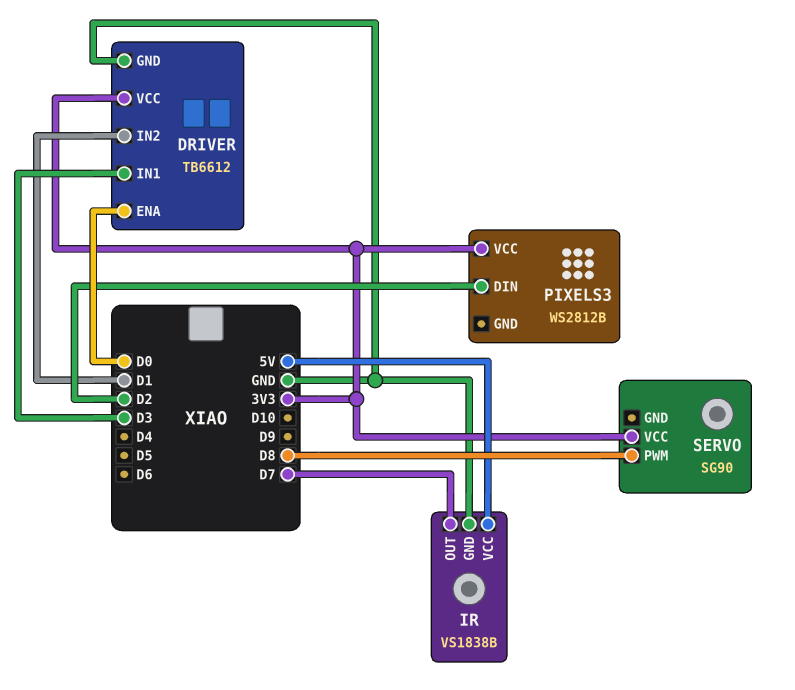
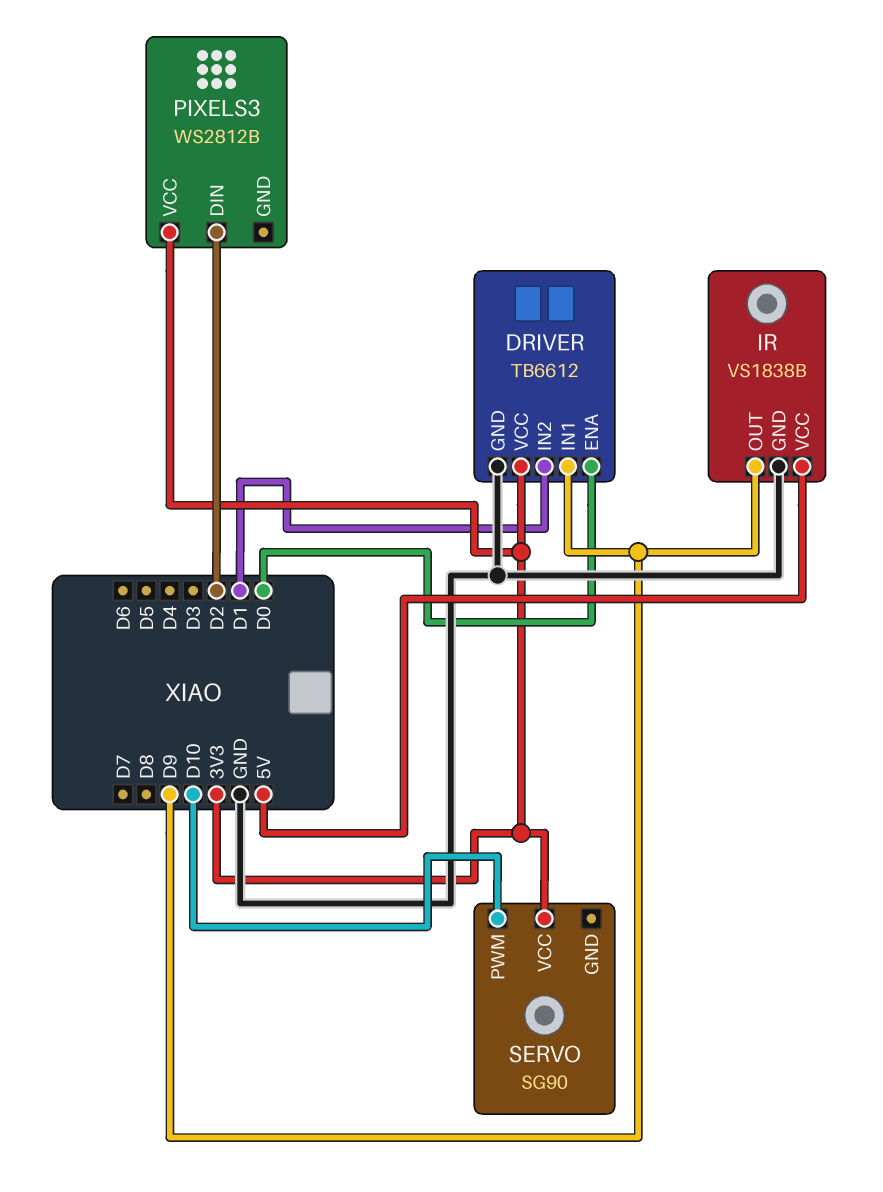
DRIVER pin IN1: D3 -> D9
IR pin OUT: D7 -> D9
SERVO pin PWM: D8 -> D10

